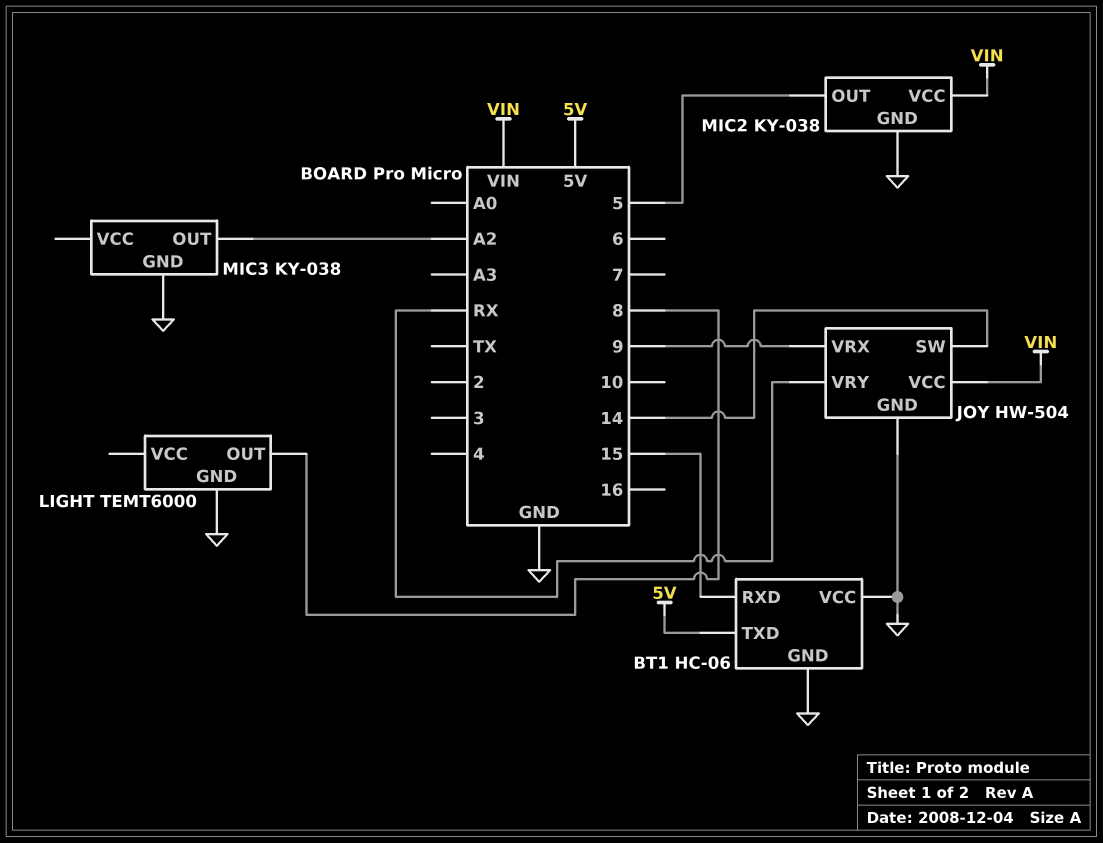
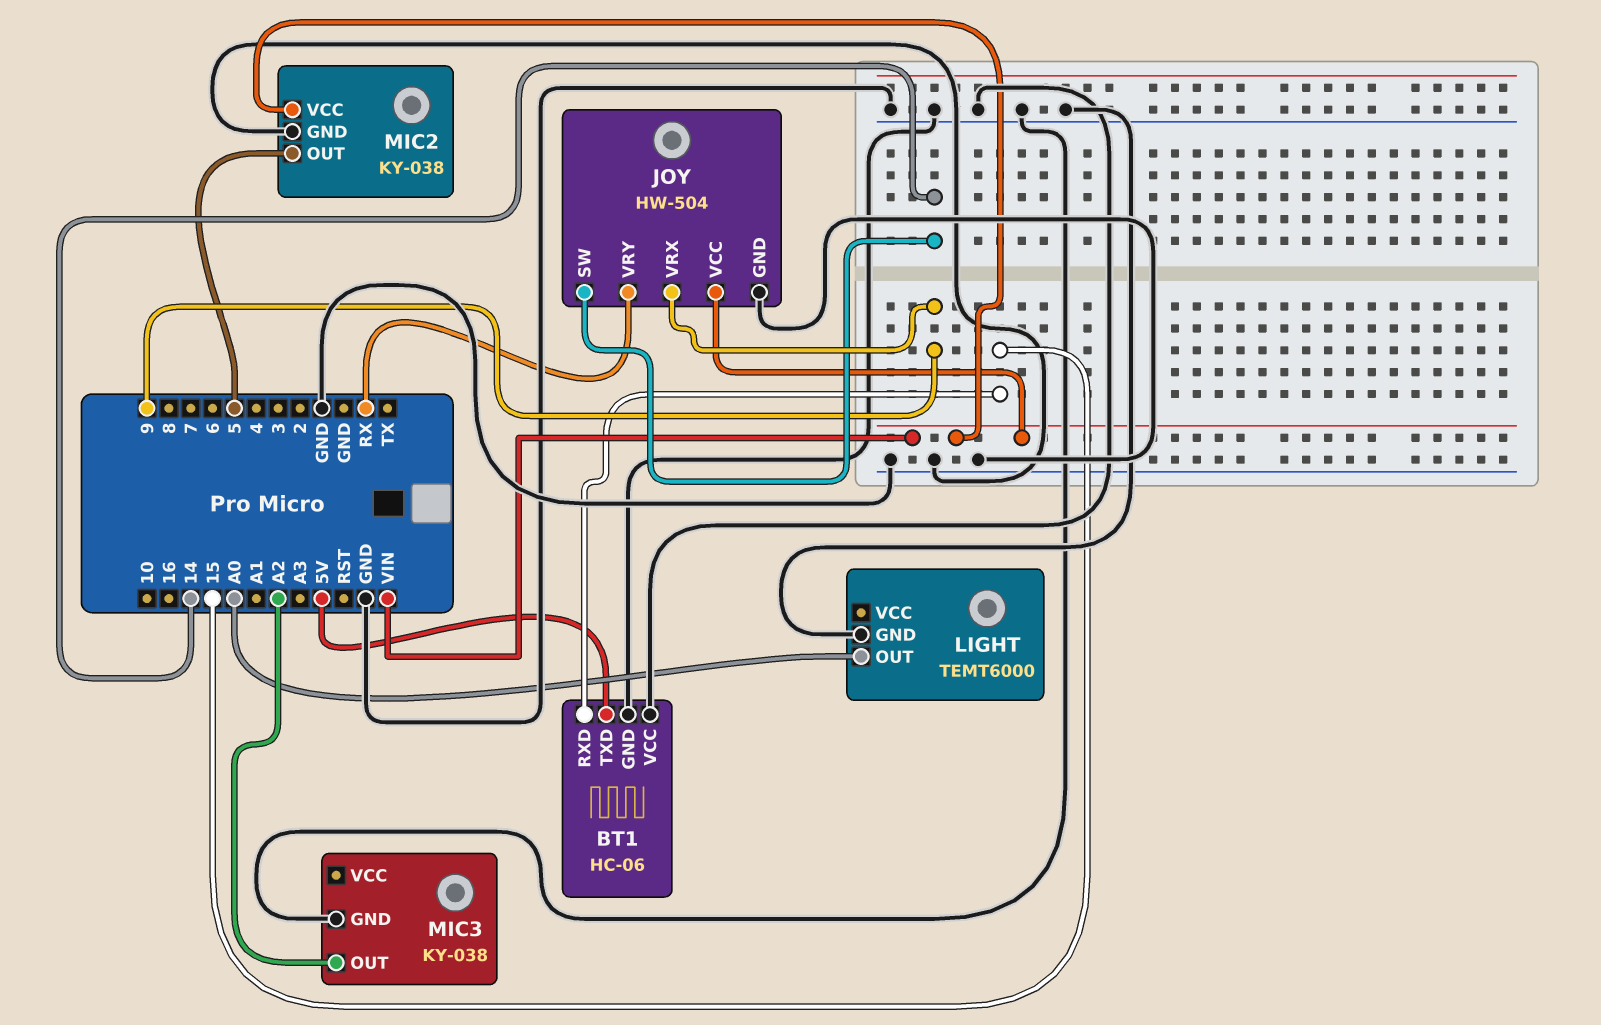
LIGHT pin OUT: 8 -> A0

